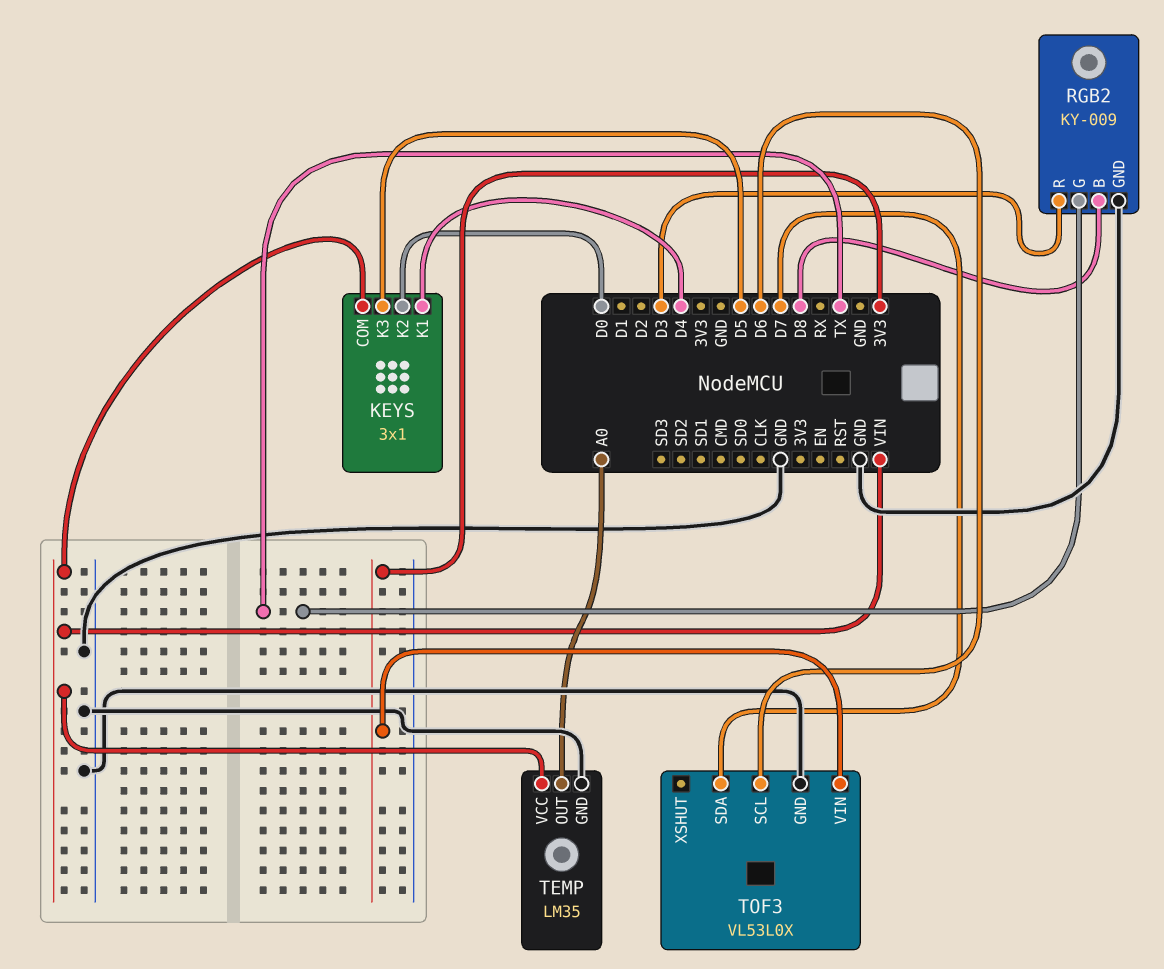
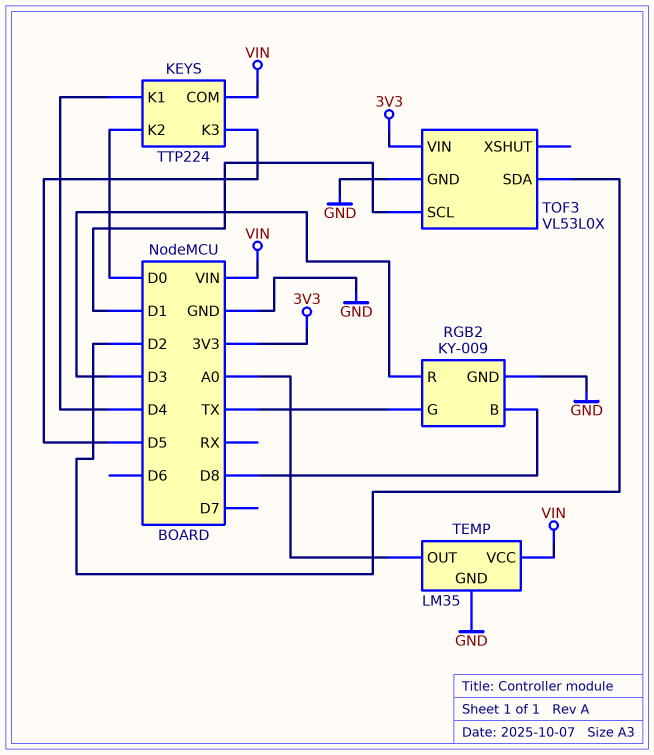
KEYS: 3x1 -> TTP224
TOF3 pin SCL: D6 -> D1
TOF3 pin SDA: D7 -> D2

